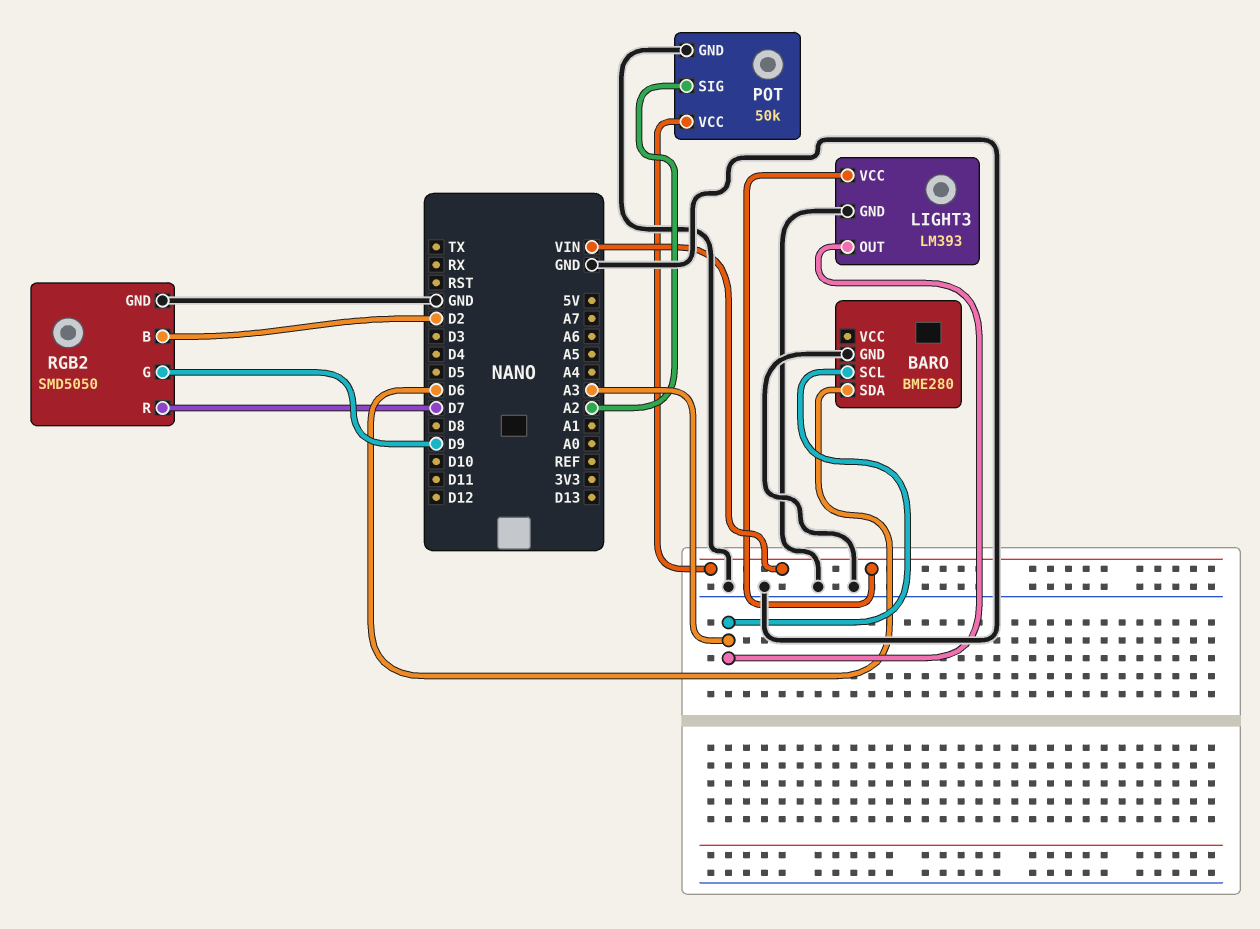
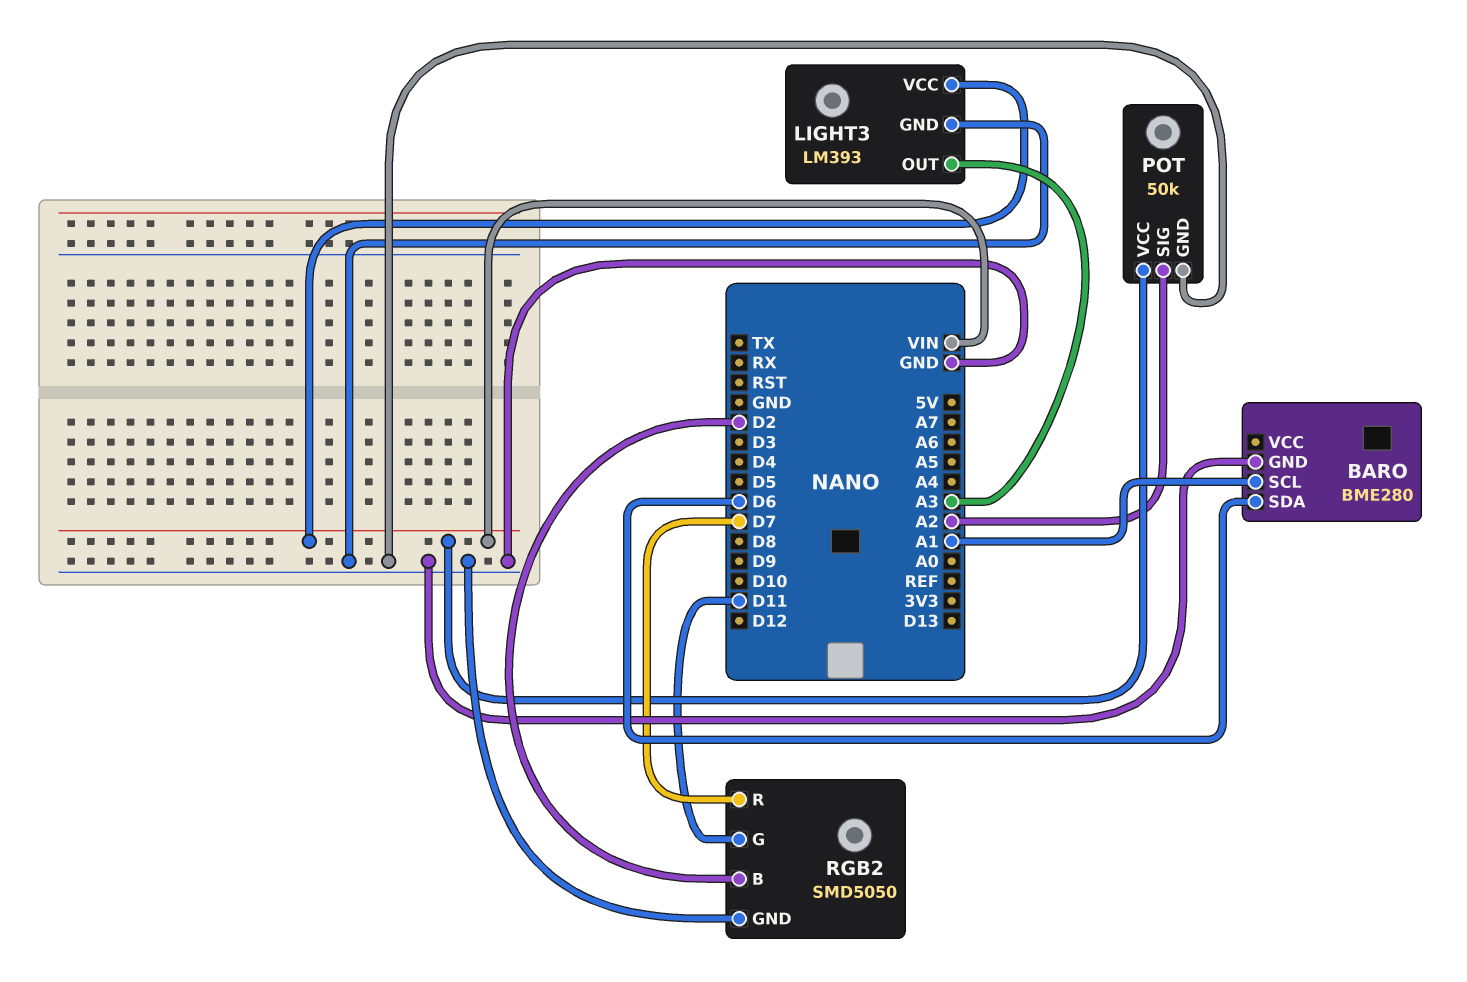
BARO pin SCL: A3 -> A1
RGB2 pin G: D9 -> D11

